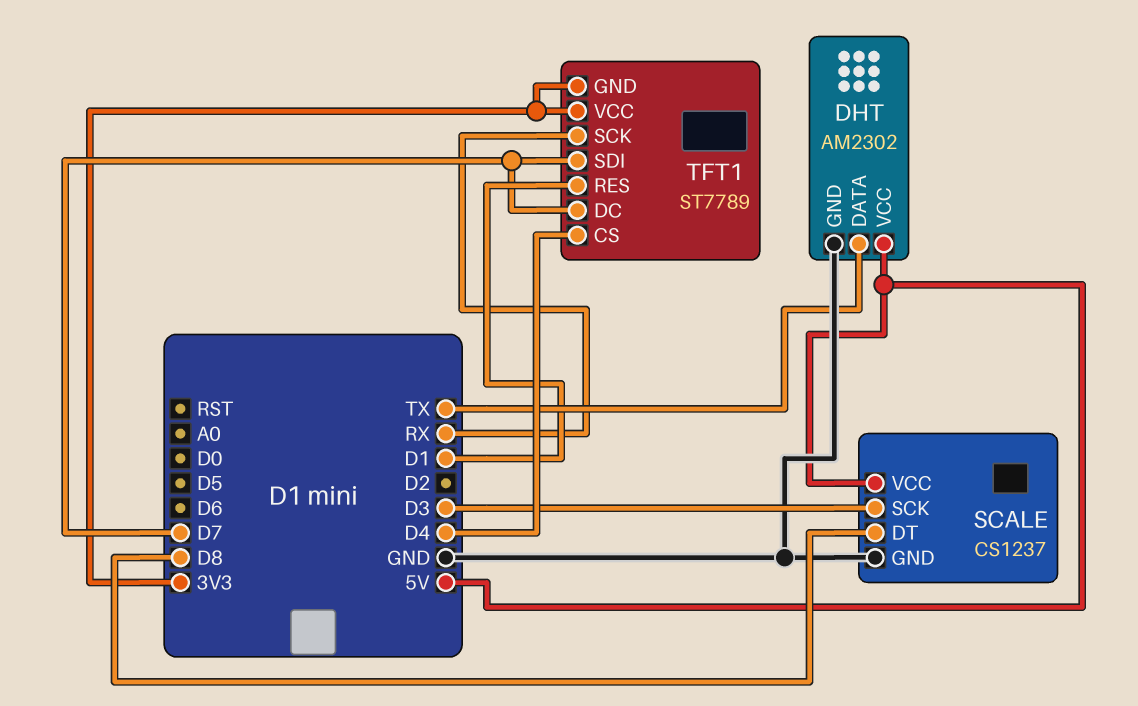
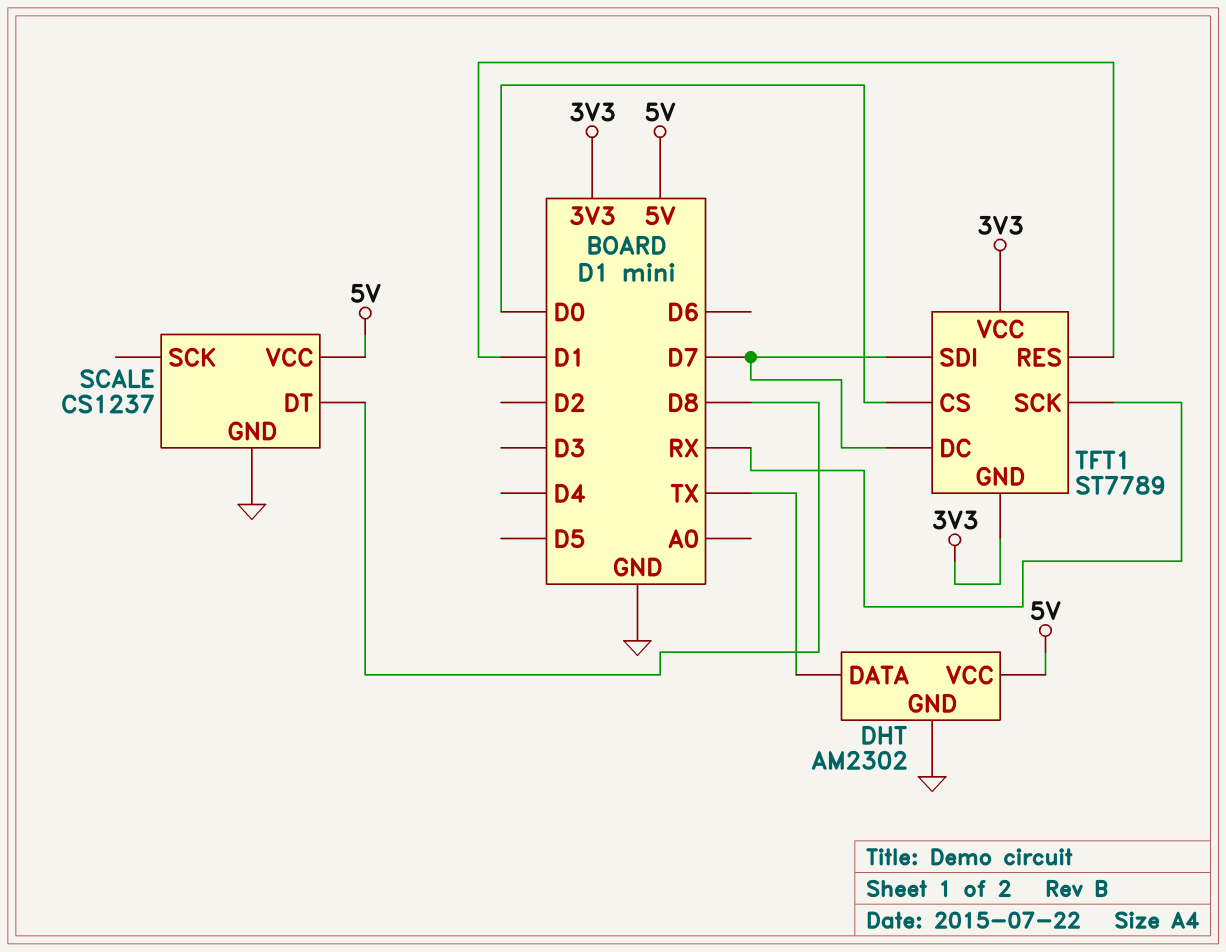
SCALE pin SCK: D3 -> none
TFT1 pin CS: D4 -> D0

